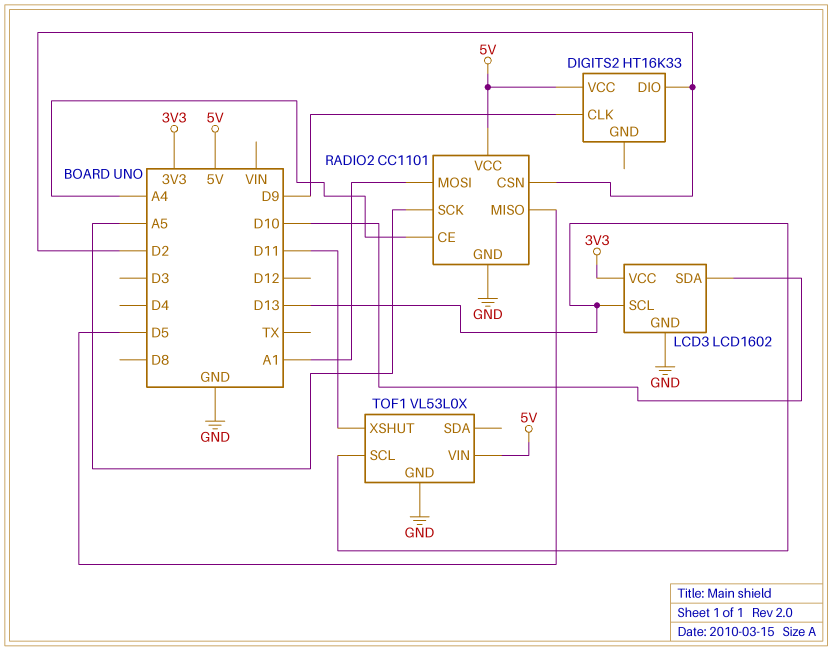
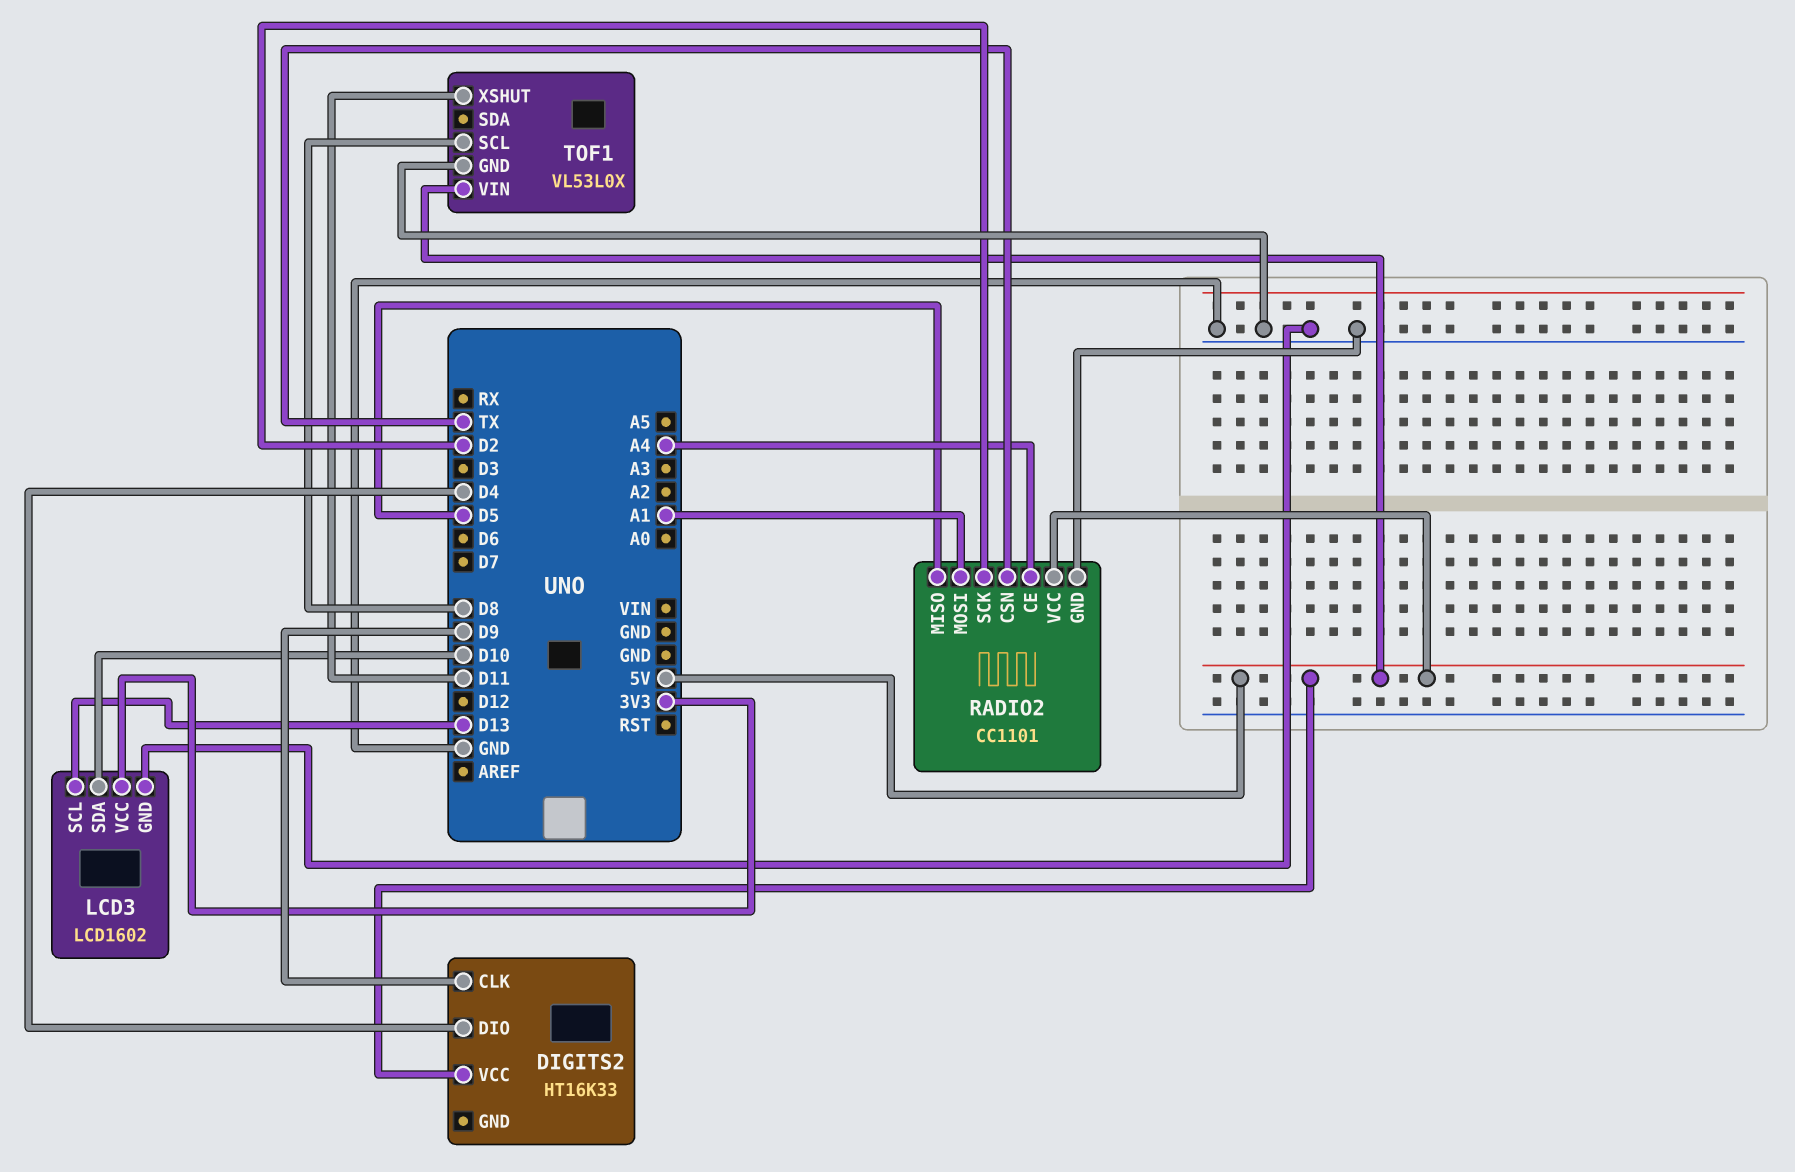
DIGITS2 pin DIO: D2 -> D4
RADIO2 pin CSN: D2 -> TX
RADIO2 pin SCK: A5 -> D2
TOF1 pin SCL: D13 -> D8

